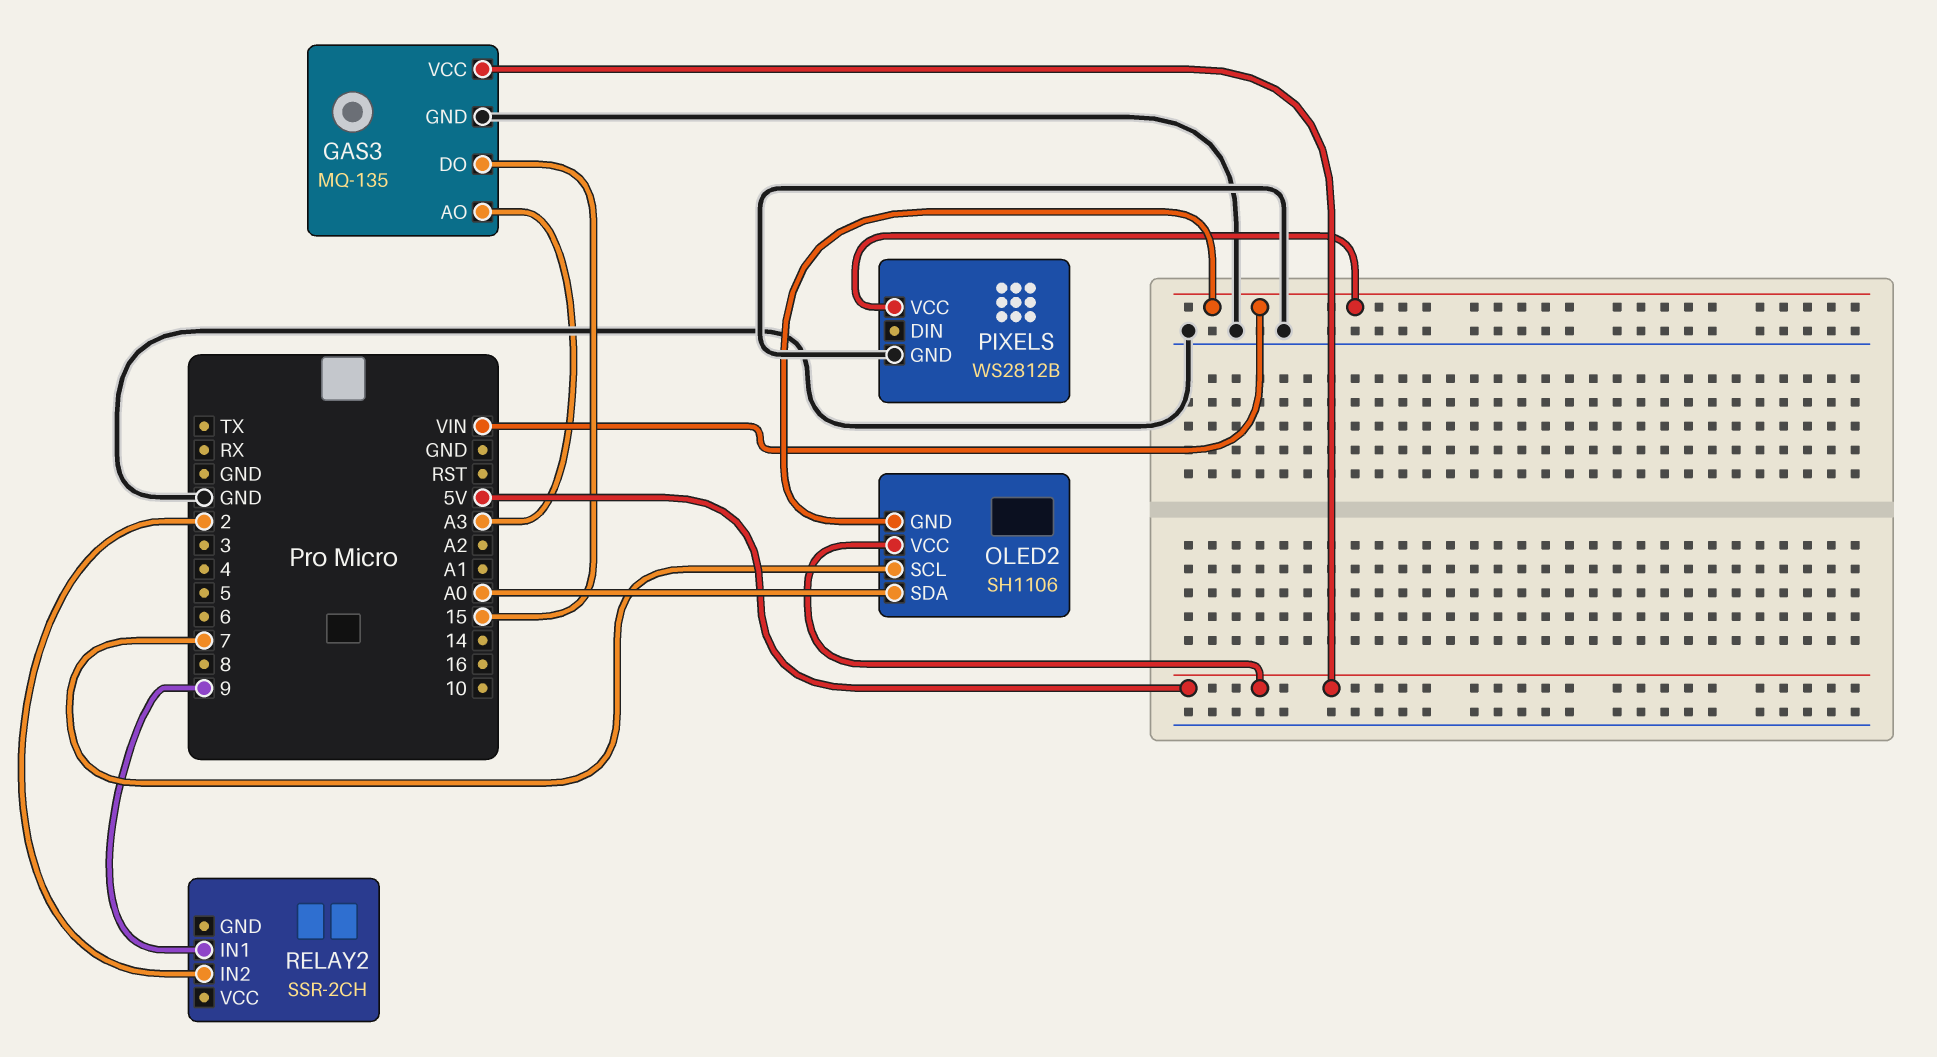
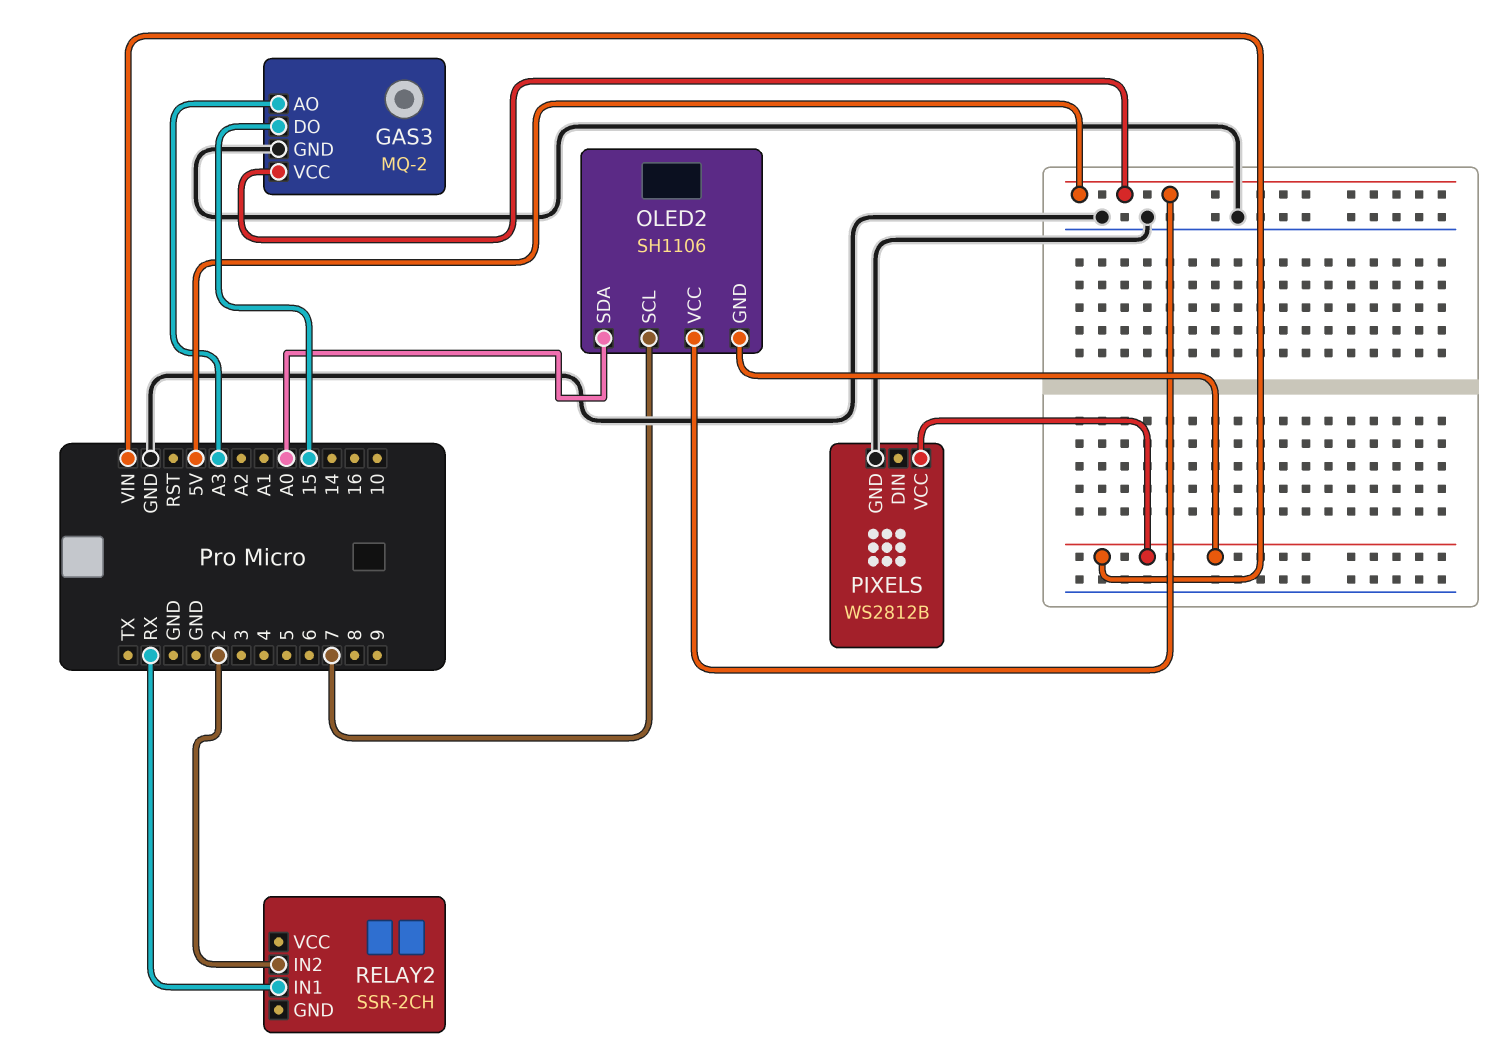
GAS3: MQ-135 -> MQ-2
RELAY2 pin IN1: 9 -> RX

